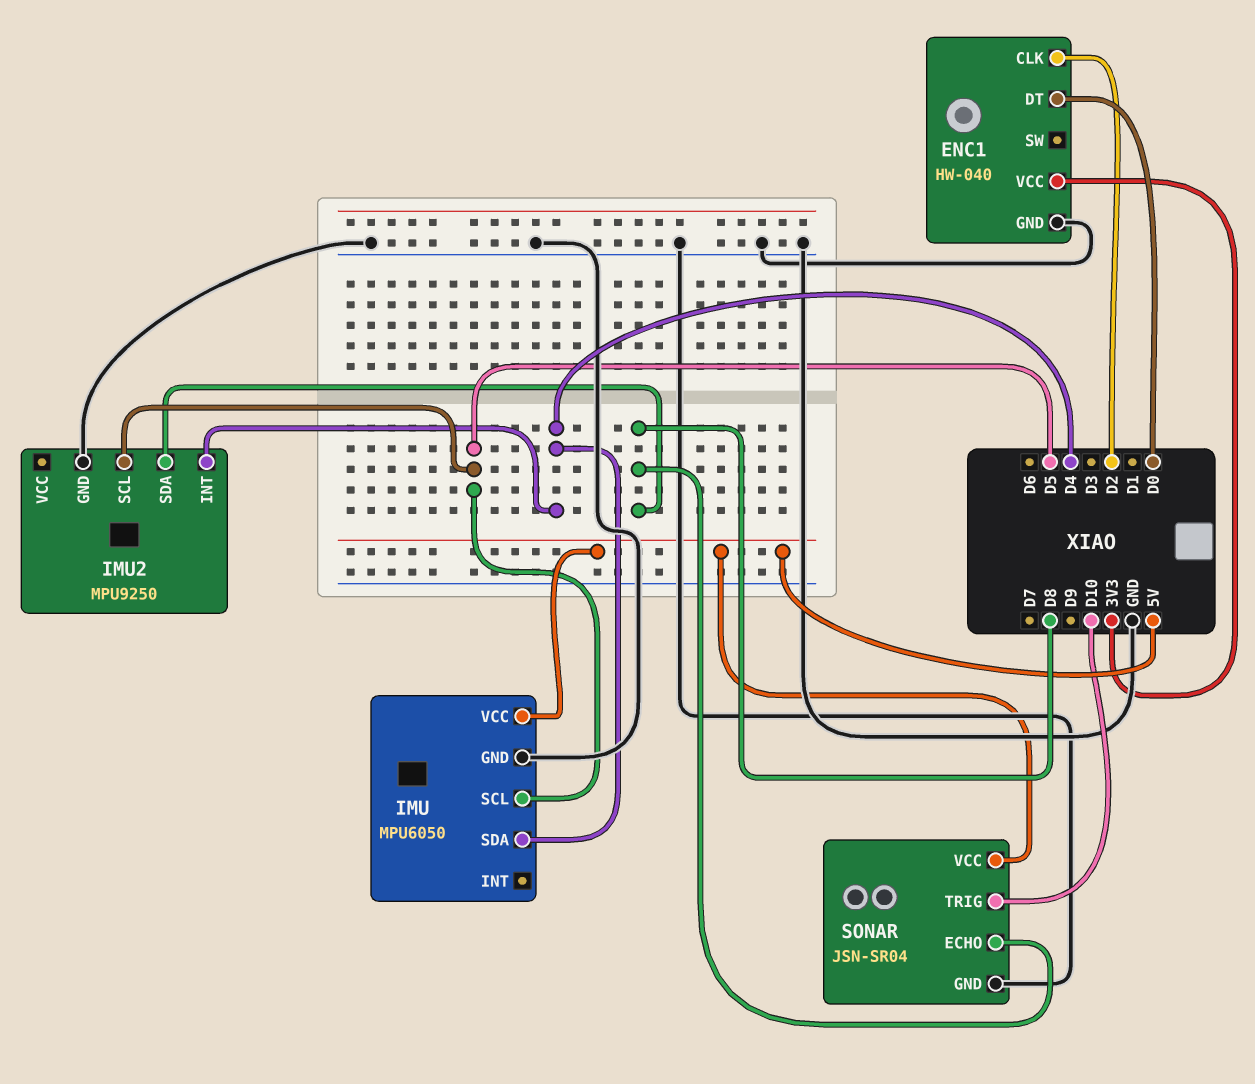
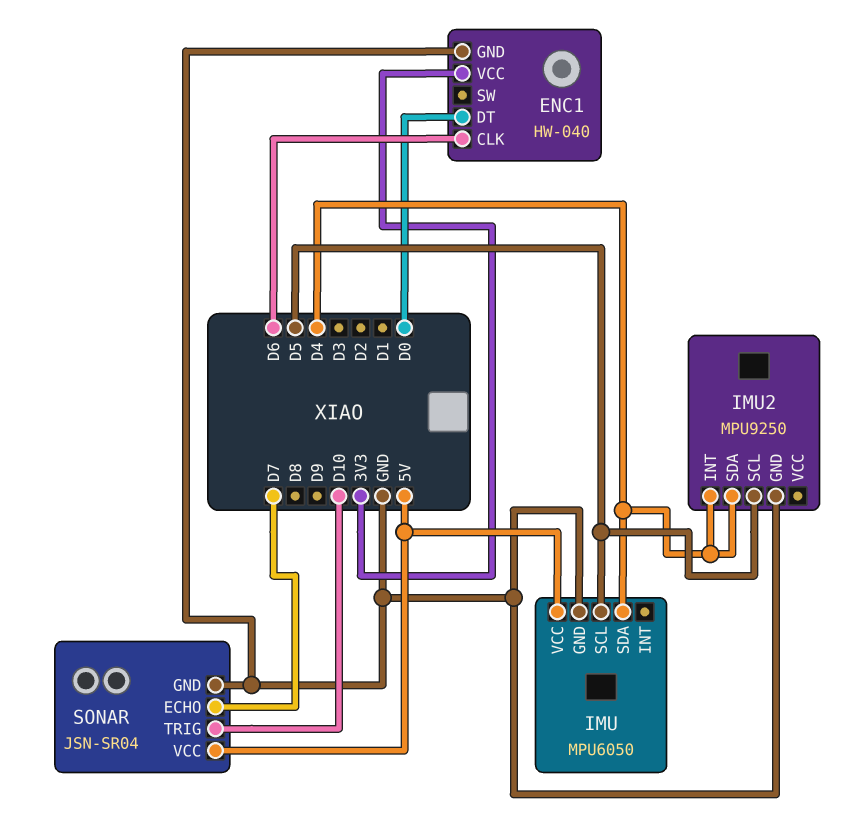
ENC1 pin CLK: D2 -> D6
IMU2 pin SDA: D8 -> D4
SONAR pin ECHO: D8 -> D7

